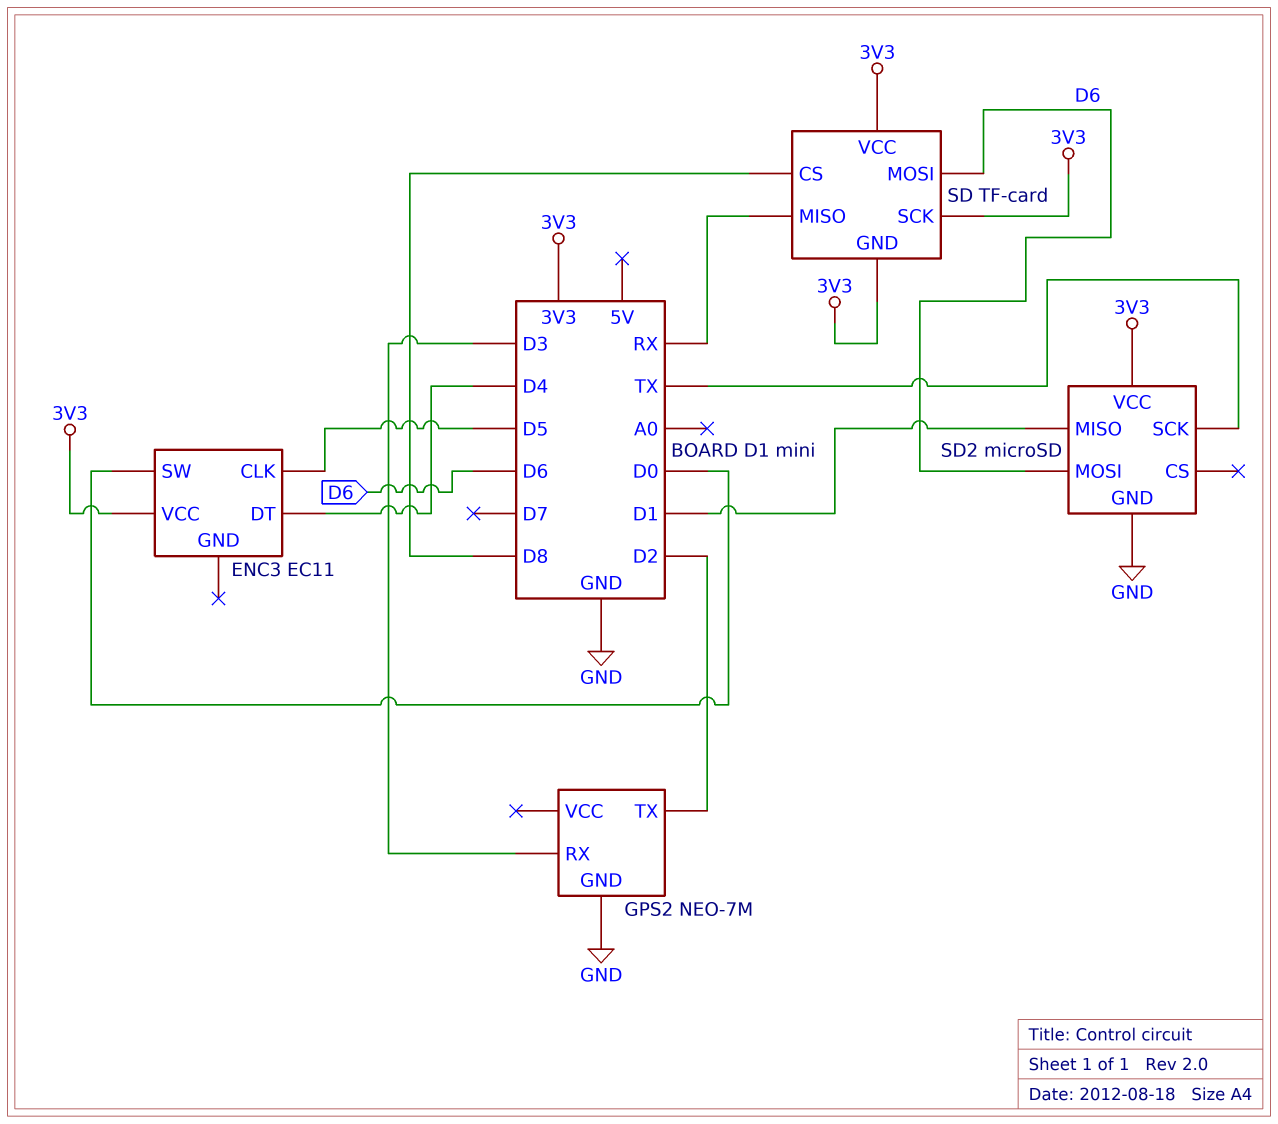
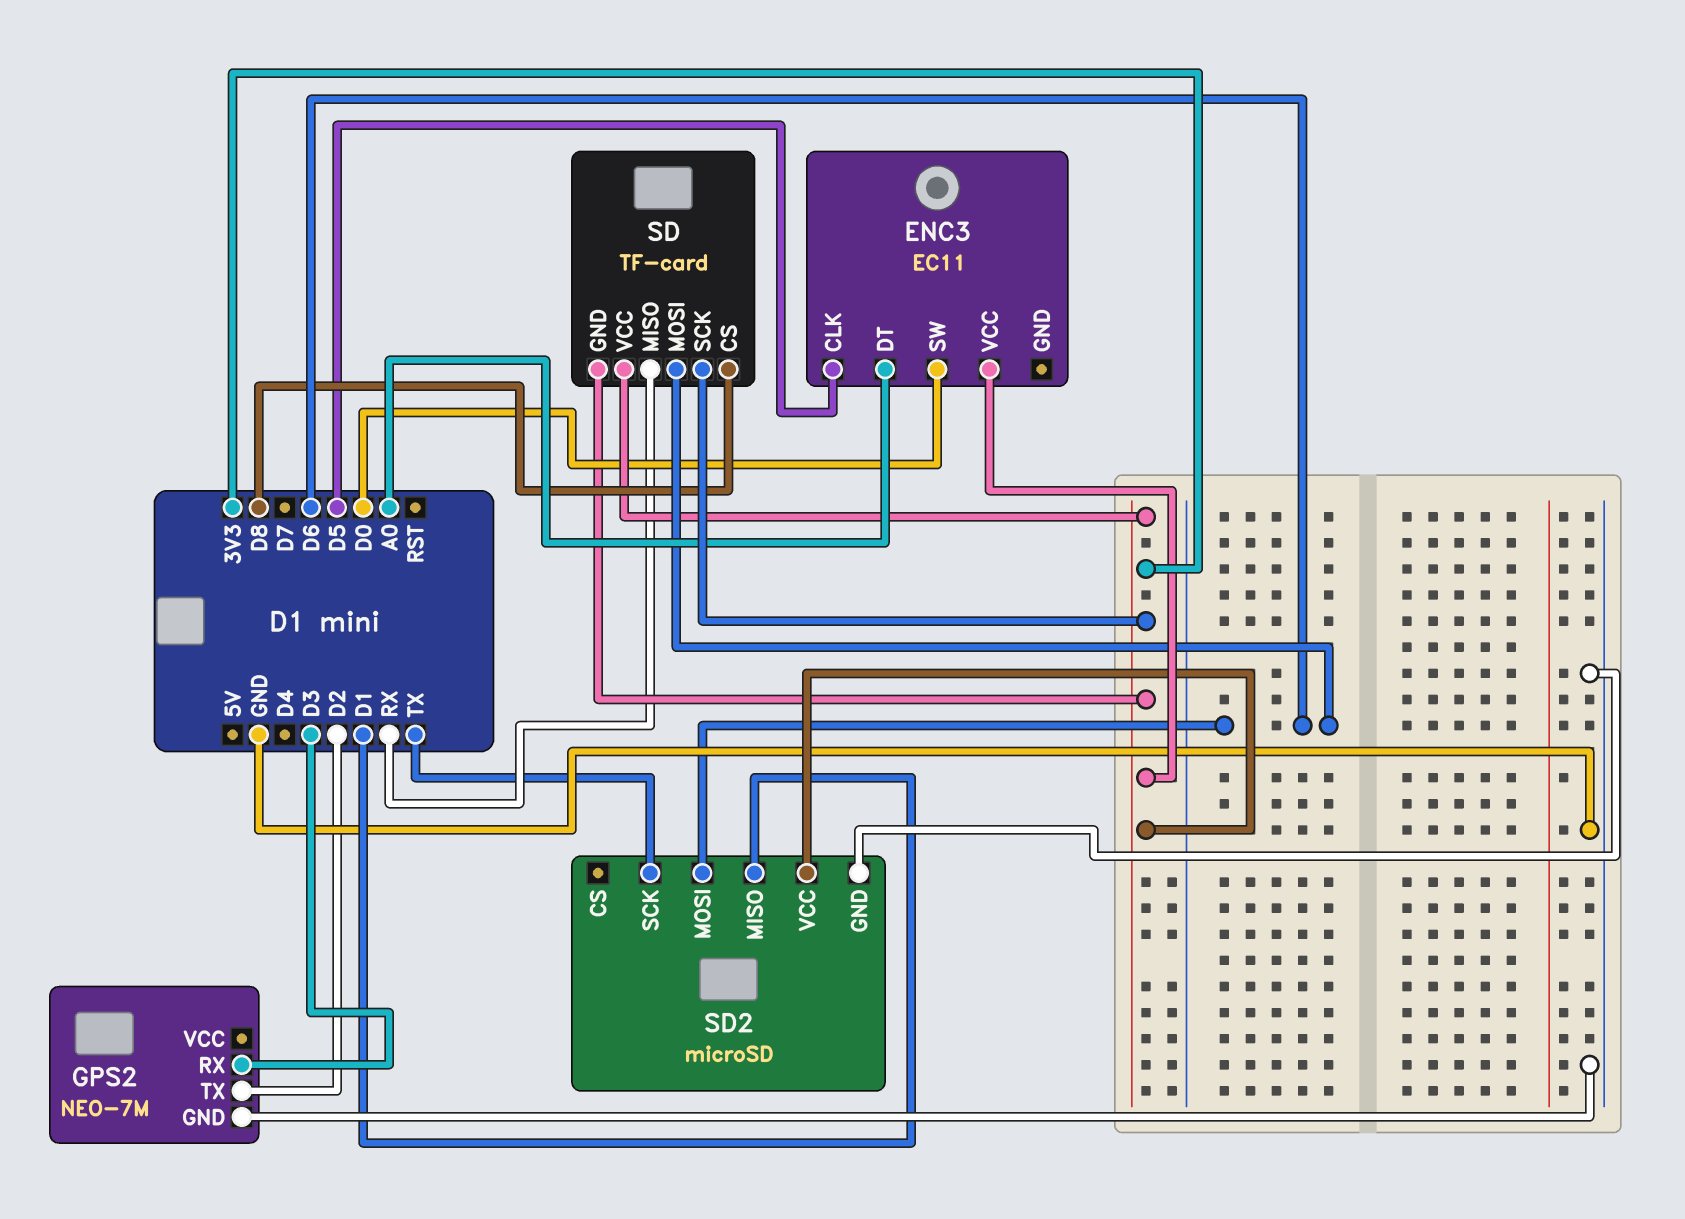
ENC3 pin DT: D4 -> A0

